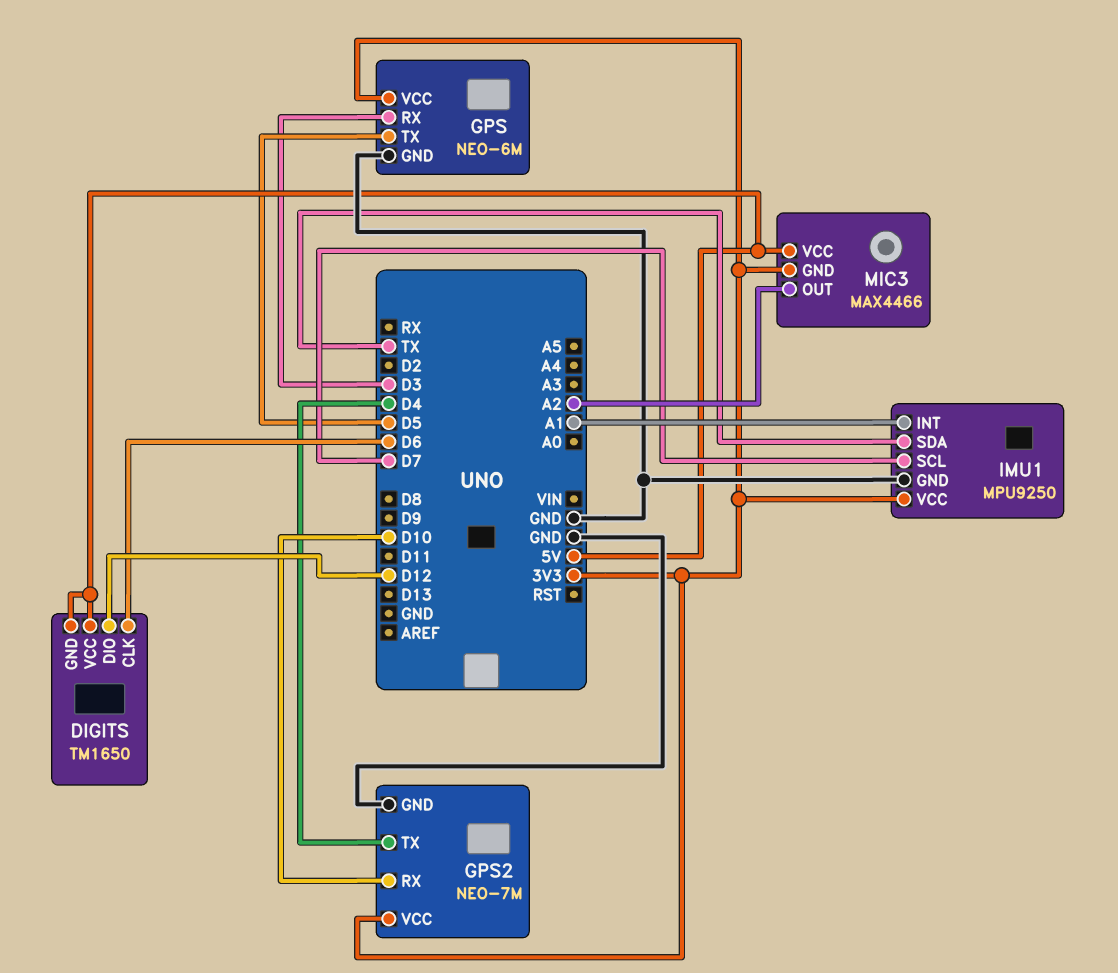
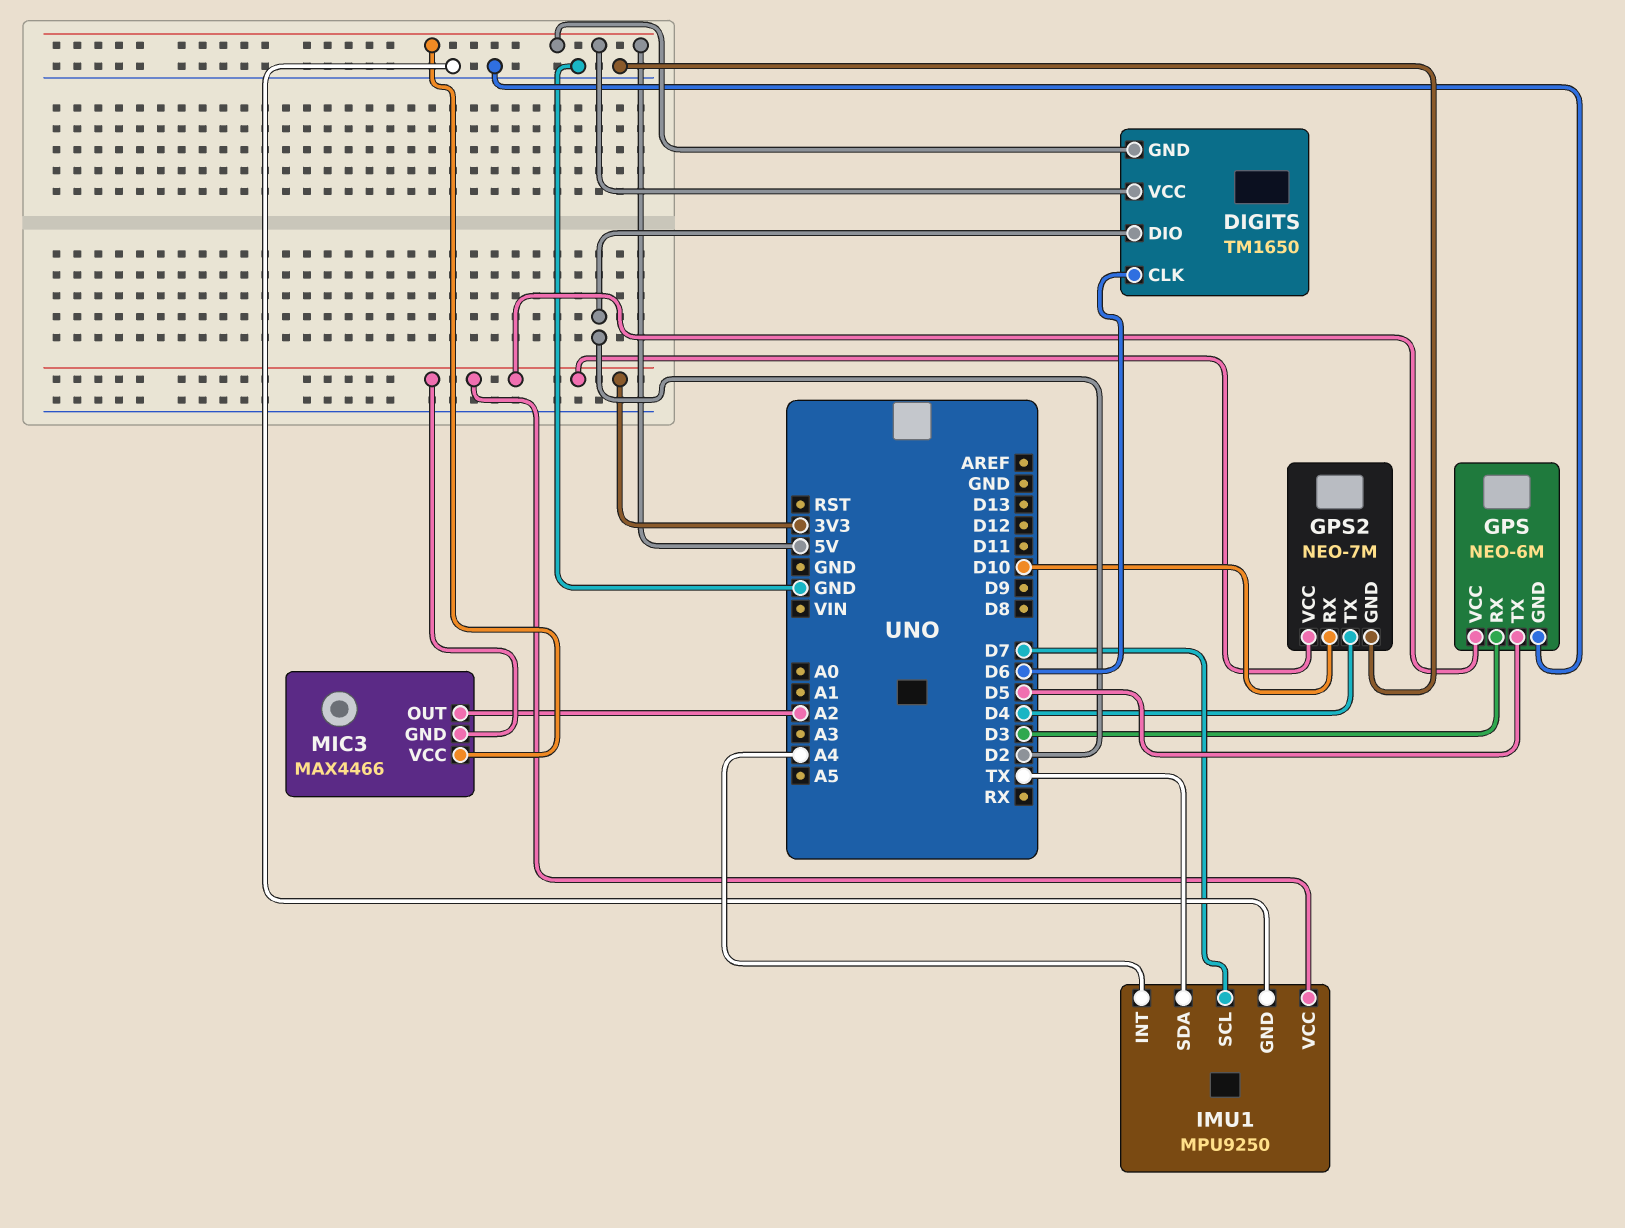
DIGITS pin DIO: D12 -> D2
IMU1 pin INT: A1 -> A4

